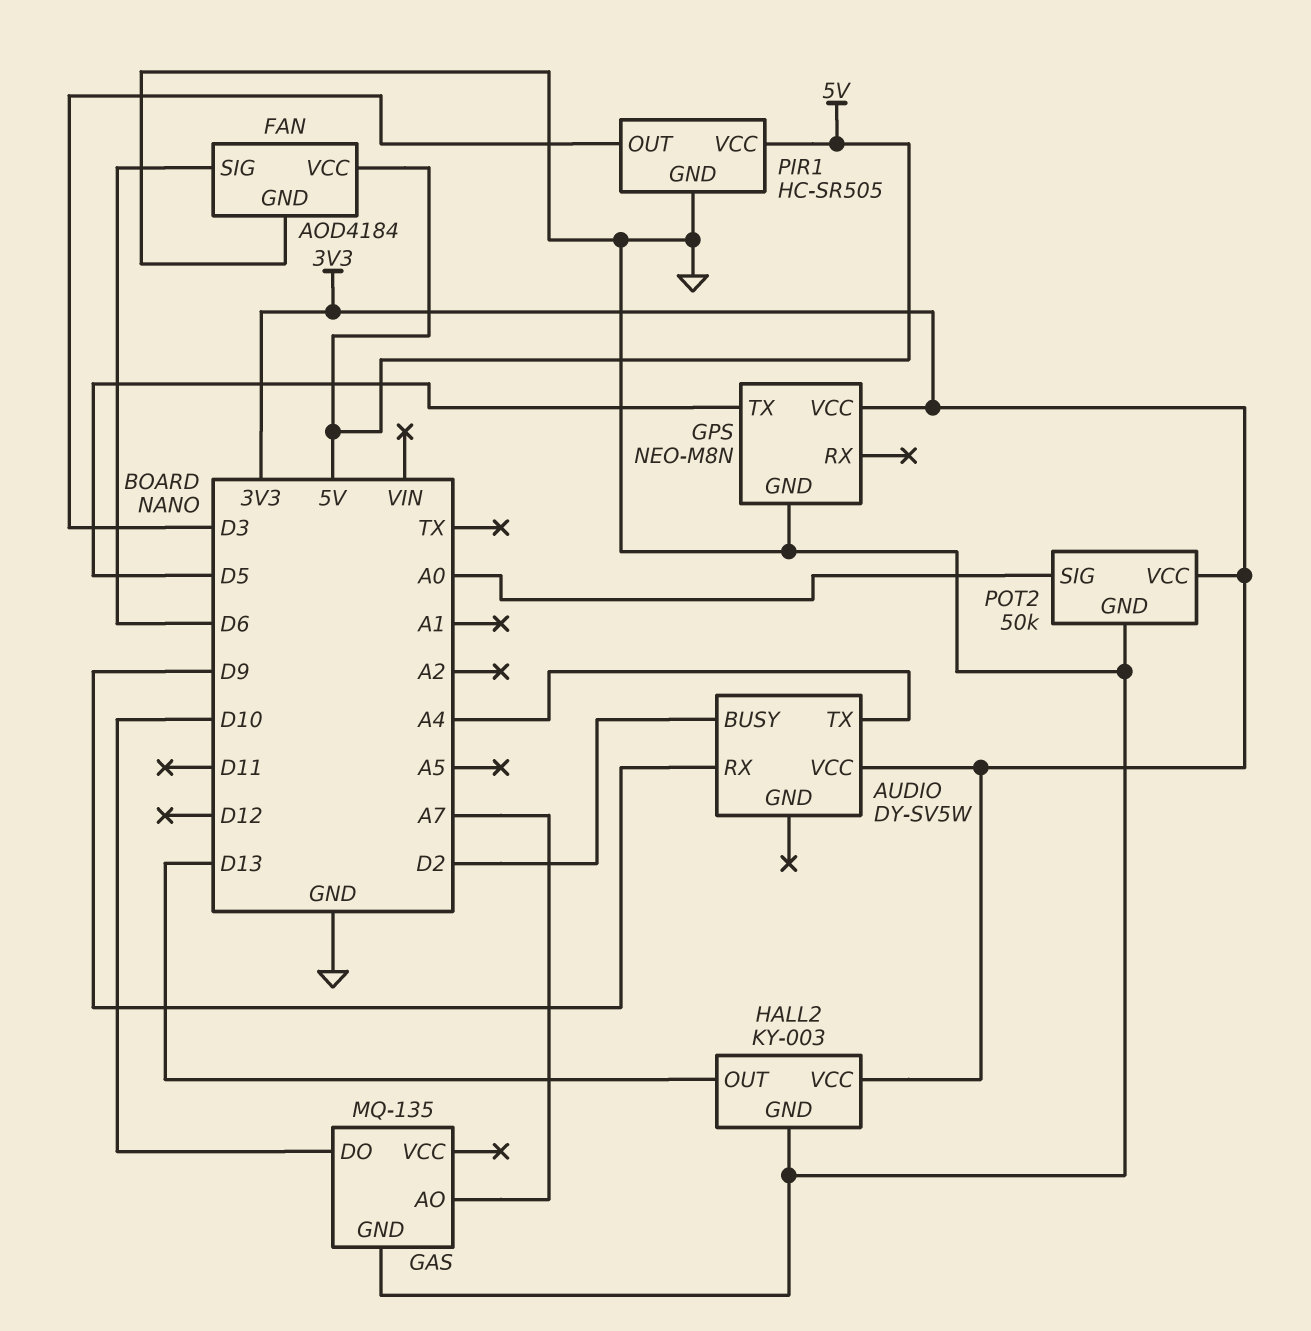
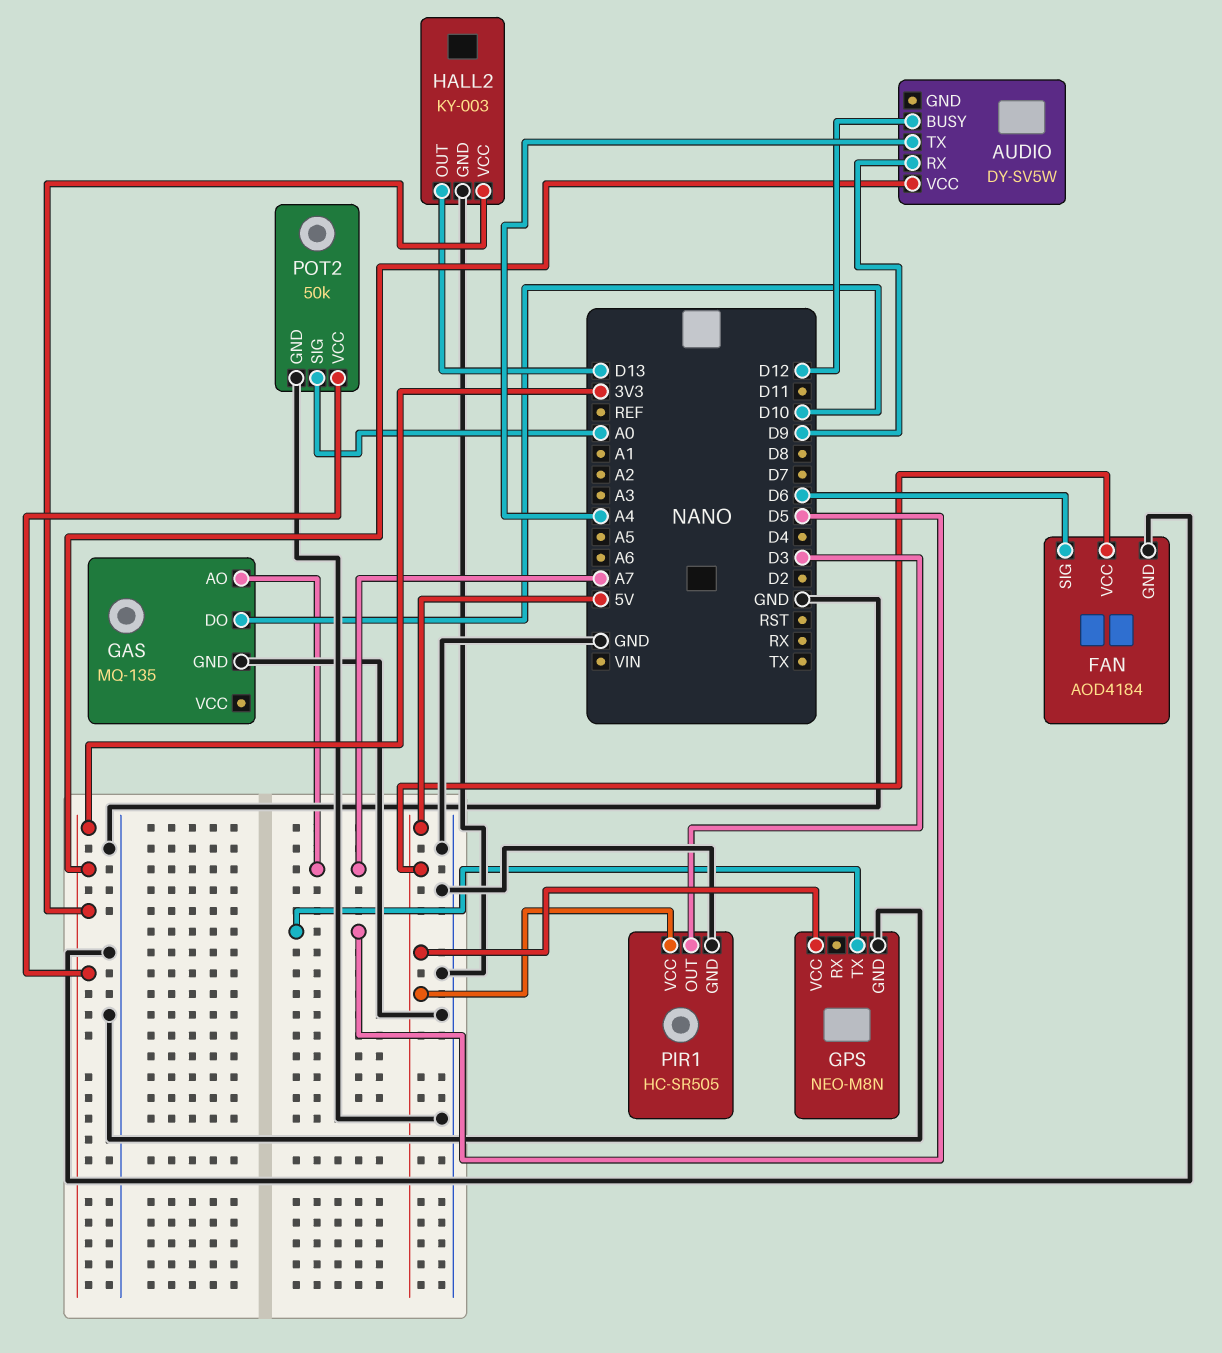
AUDIO pin BUSY: D2 -> D12
GPS pin VCC: 3V3 -> 5V

